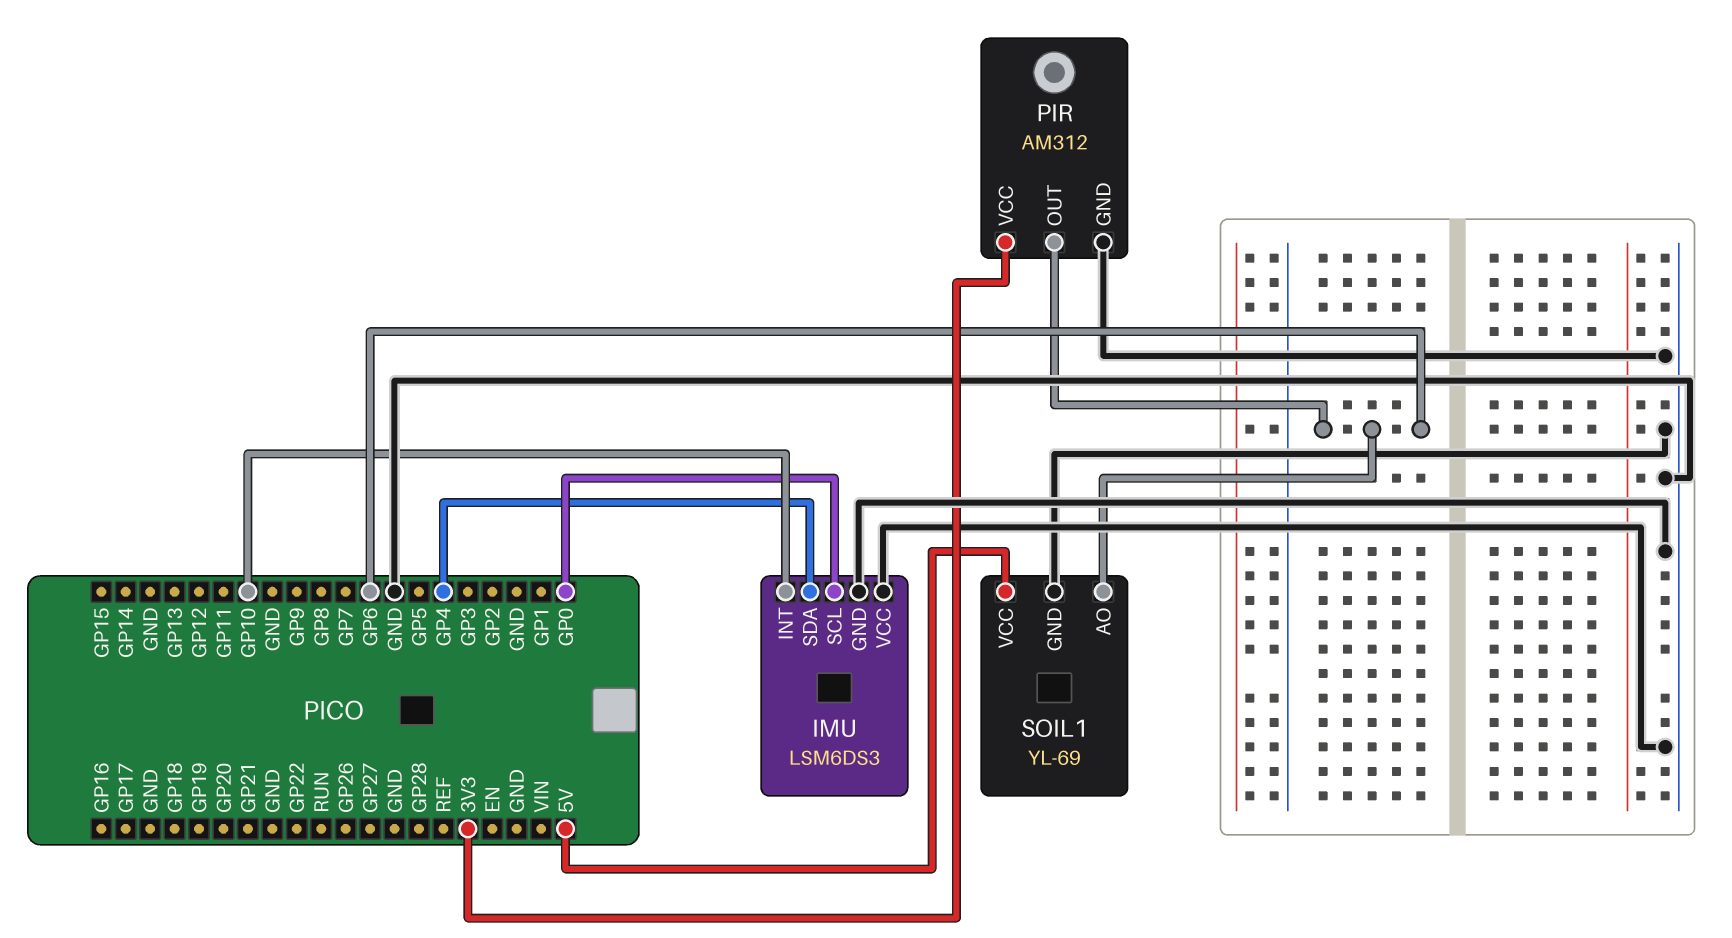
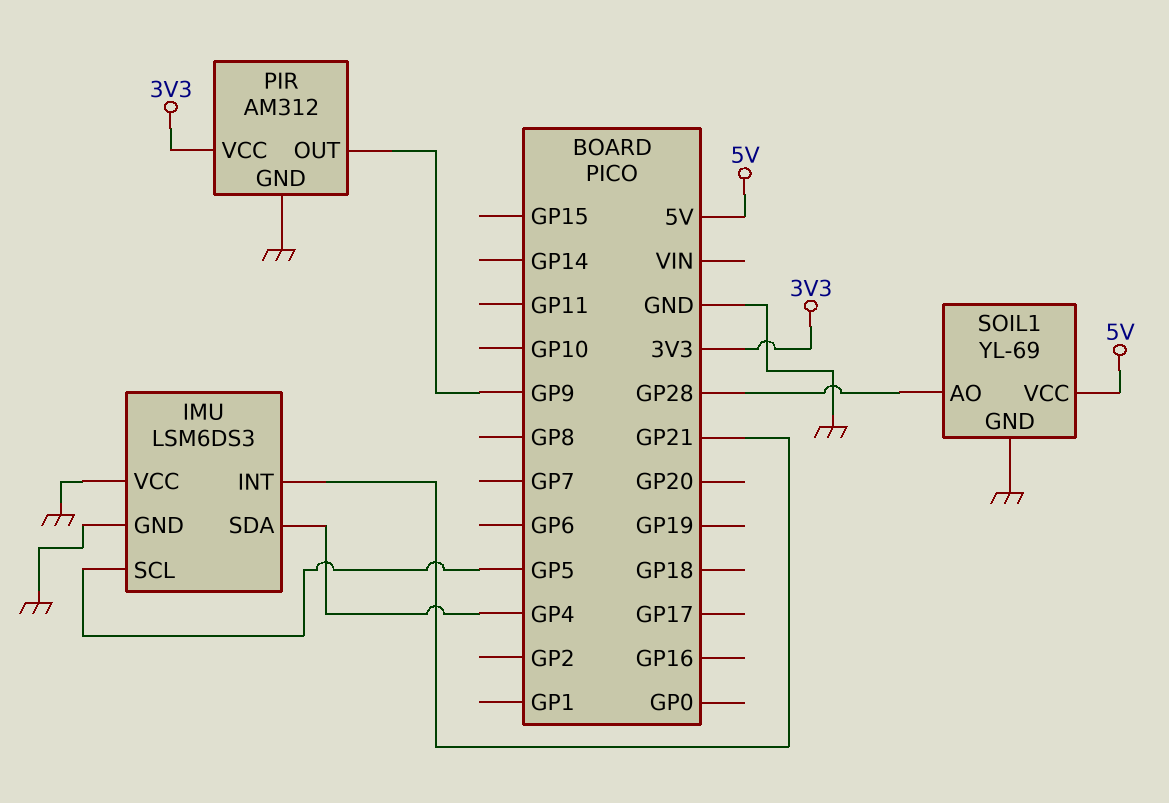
IMU pin INT: GP10 -> GP21
IMU pin SCL: GP0 -> GP5
PIR pin OUT: GP6 -> GP9
SOIL1 pin AO: GP6 -> GP28

